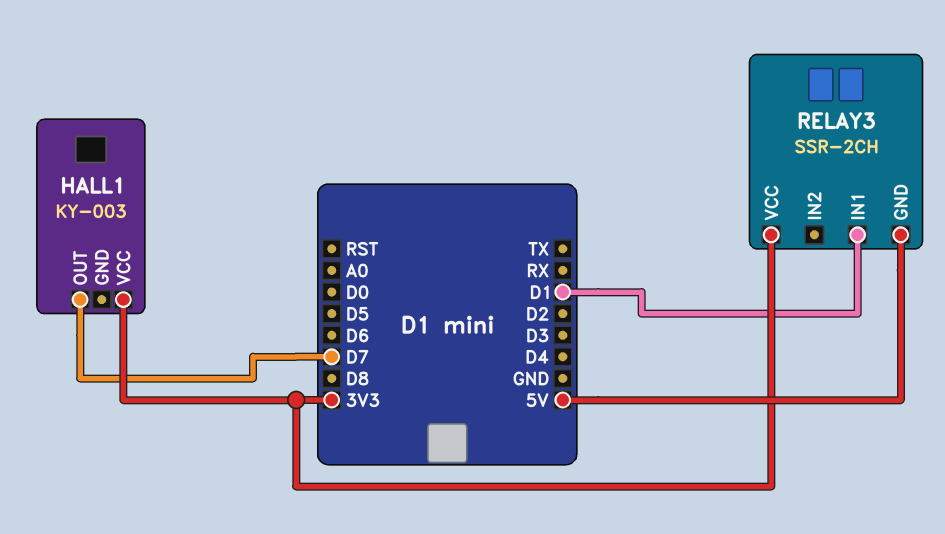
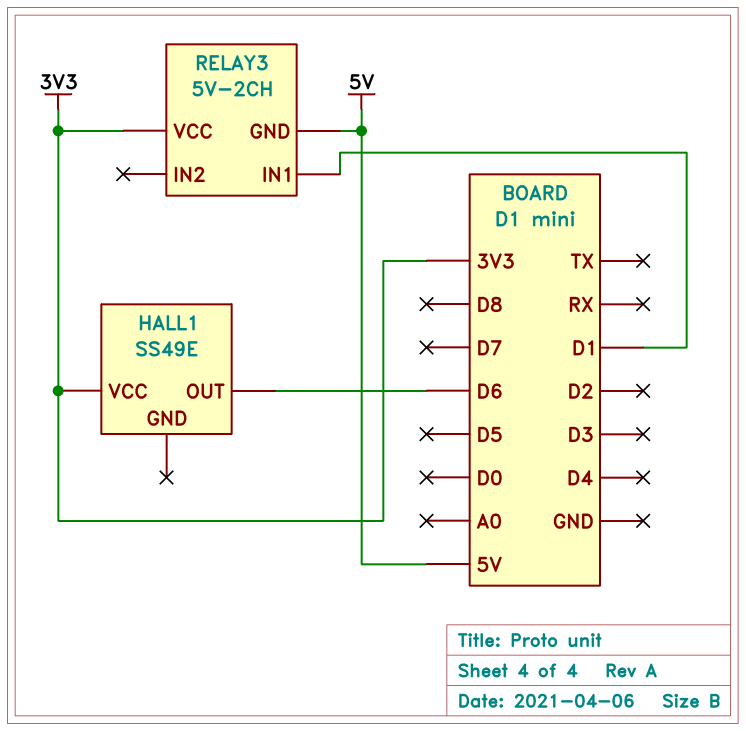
HALL1: KY-003 -> SS49E
HALL1 pin OUT: D7 -> D6
RELAY3: SSR-2CH -> 5V-2CH

